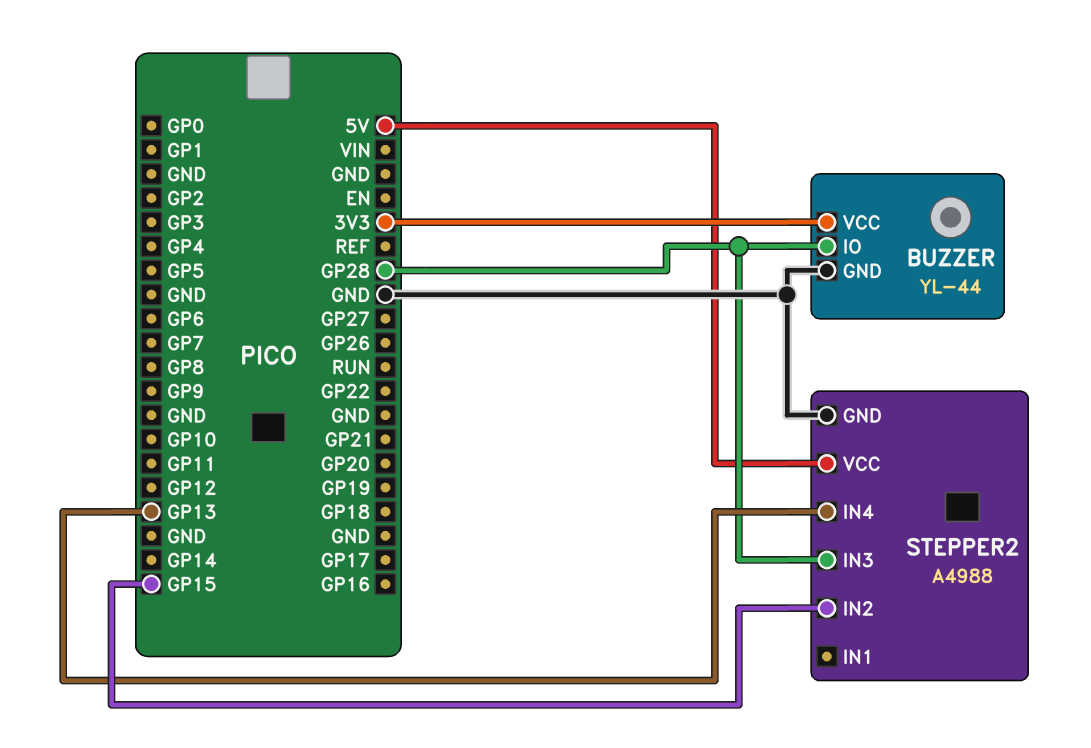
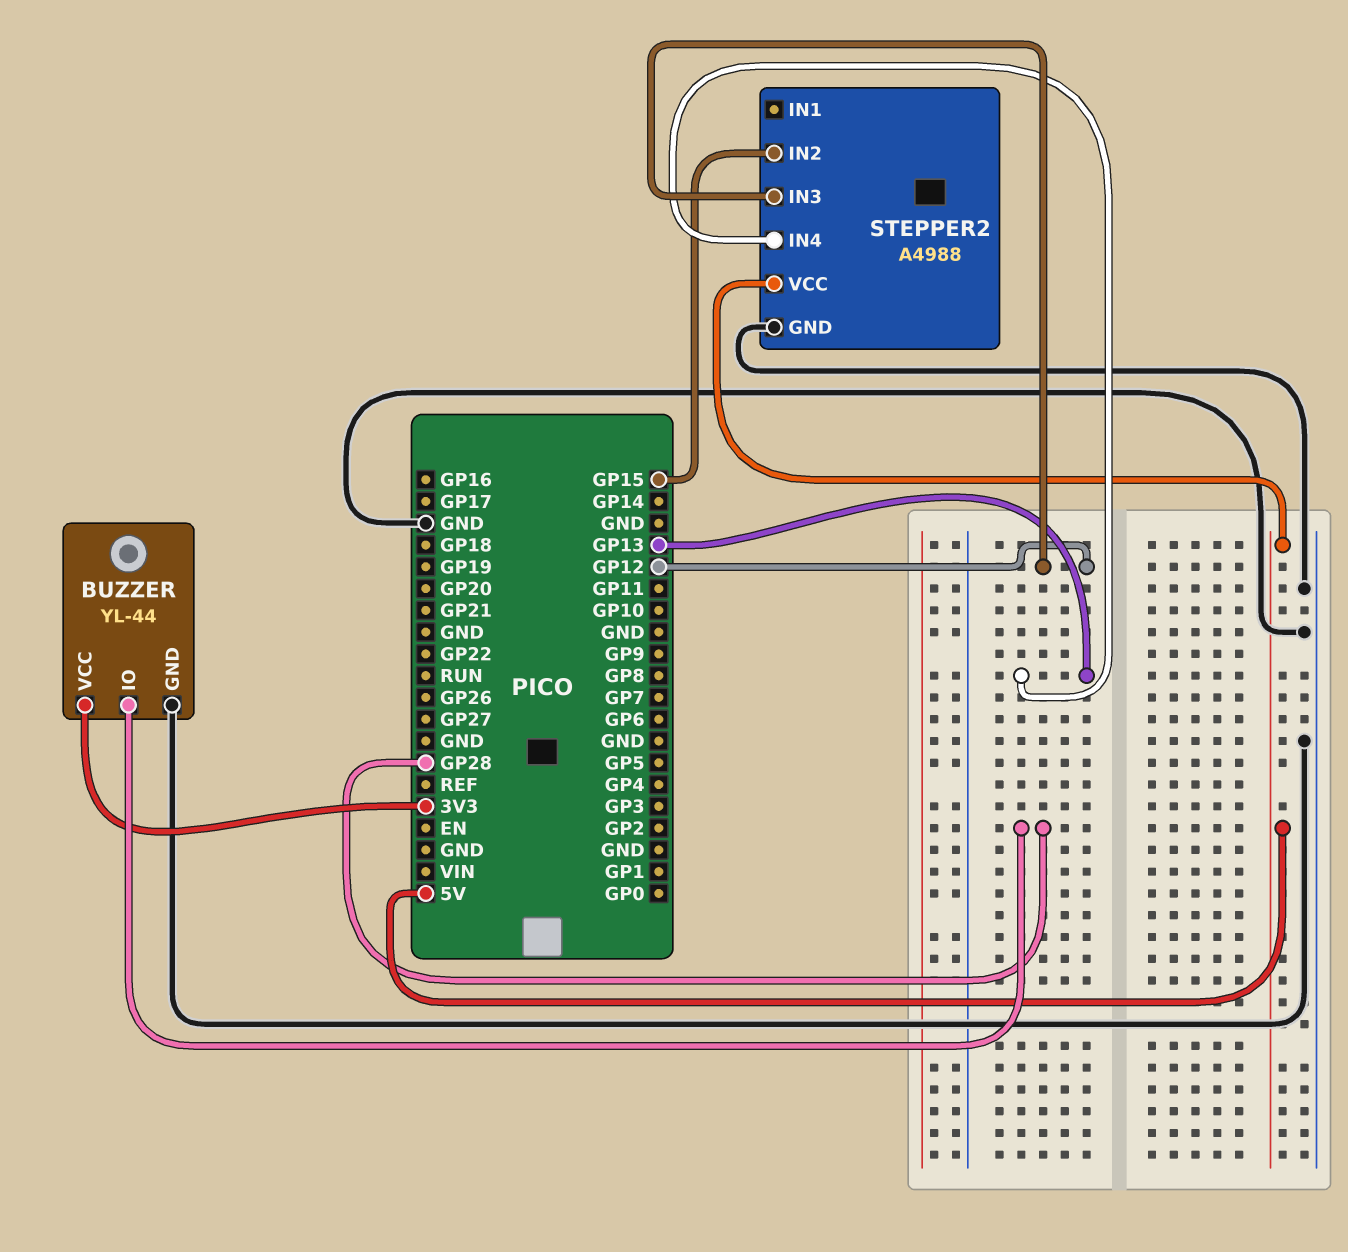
STEPPER2 pin IN3: GP28 -> GP12

